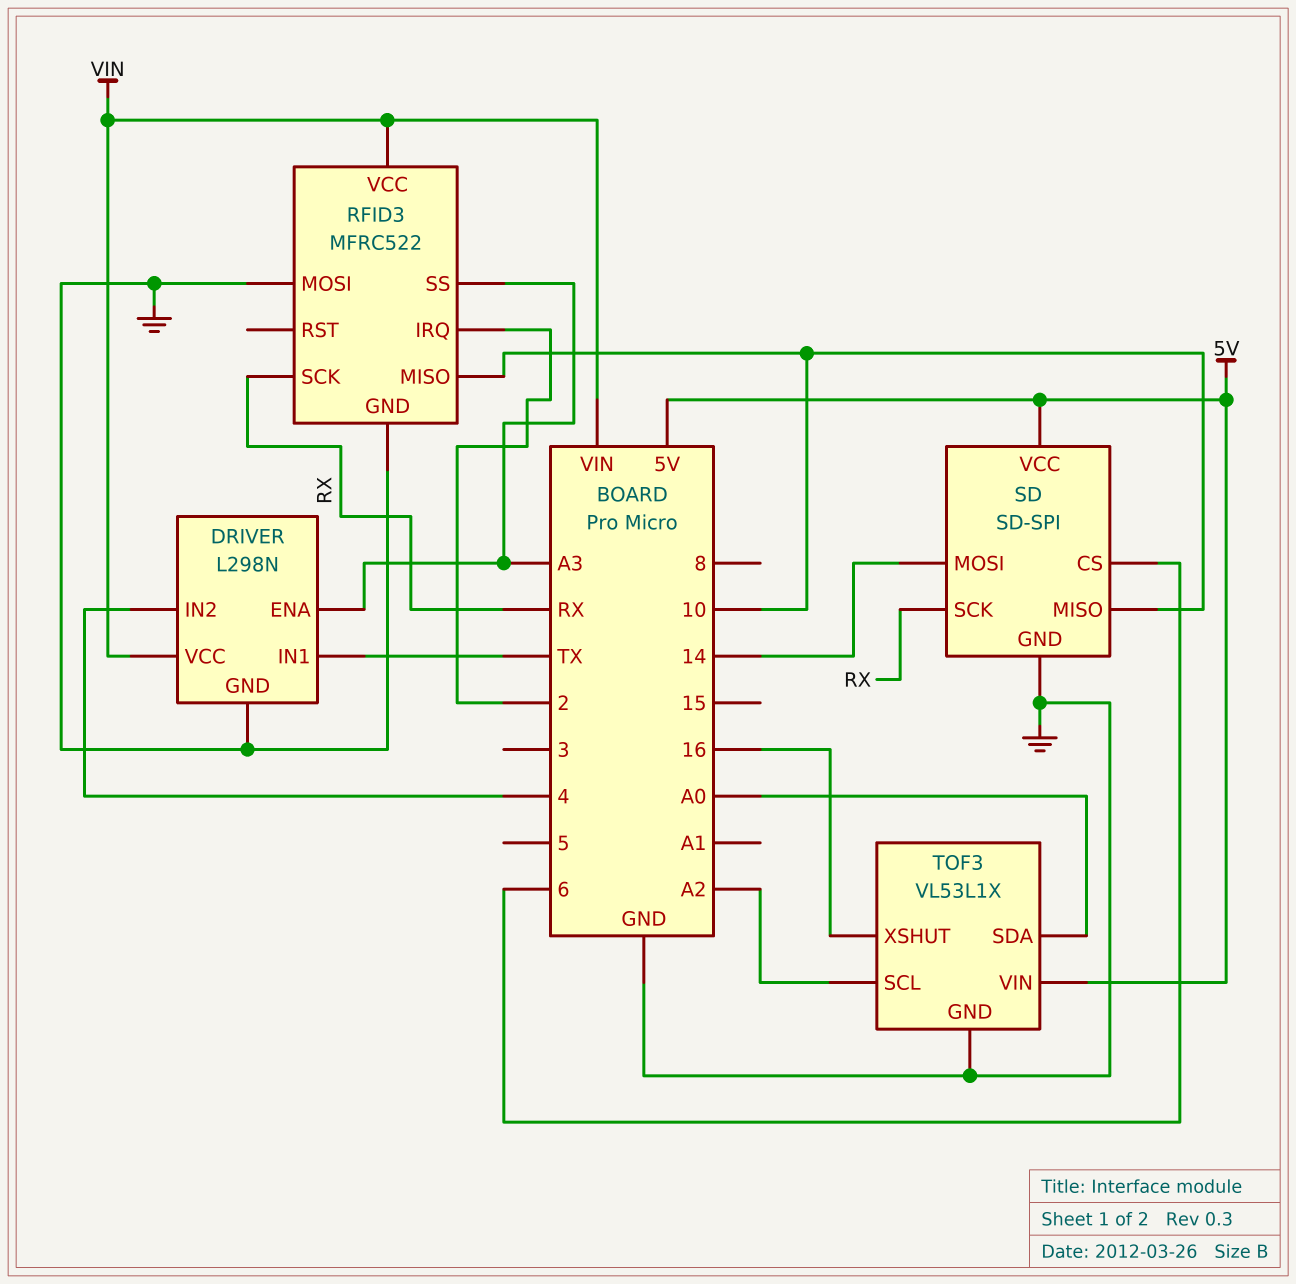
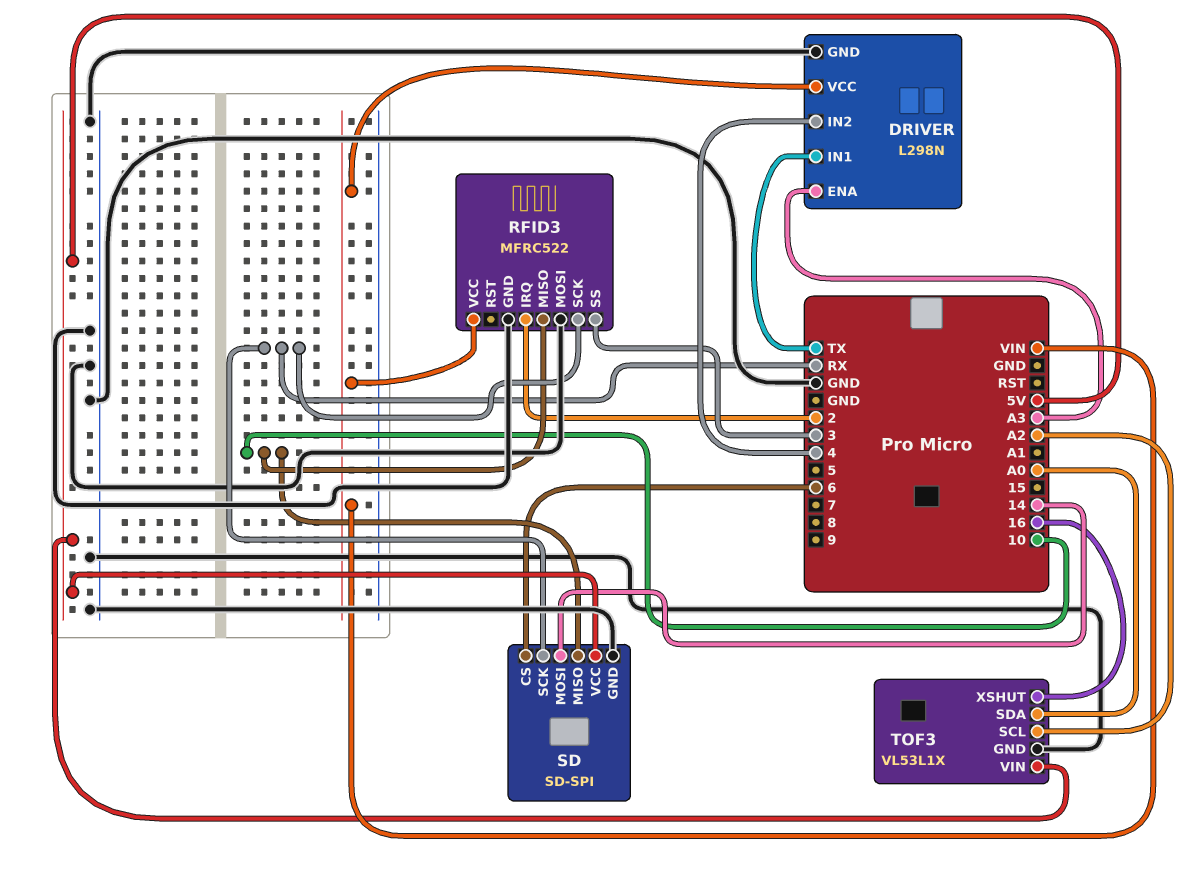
RFID3 pin SS: A3 -> 3

